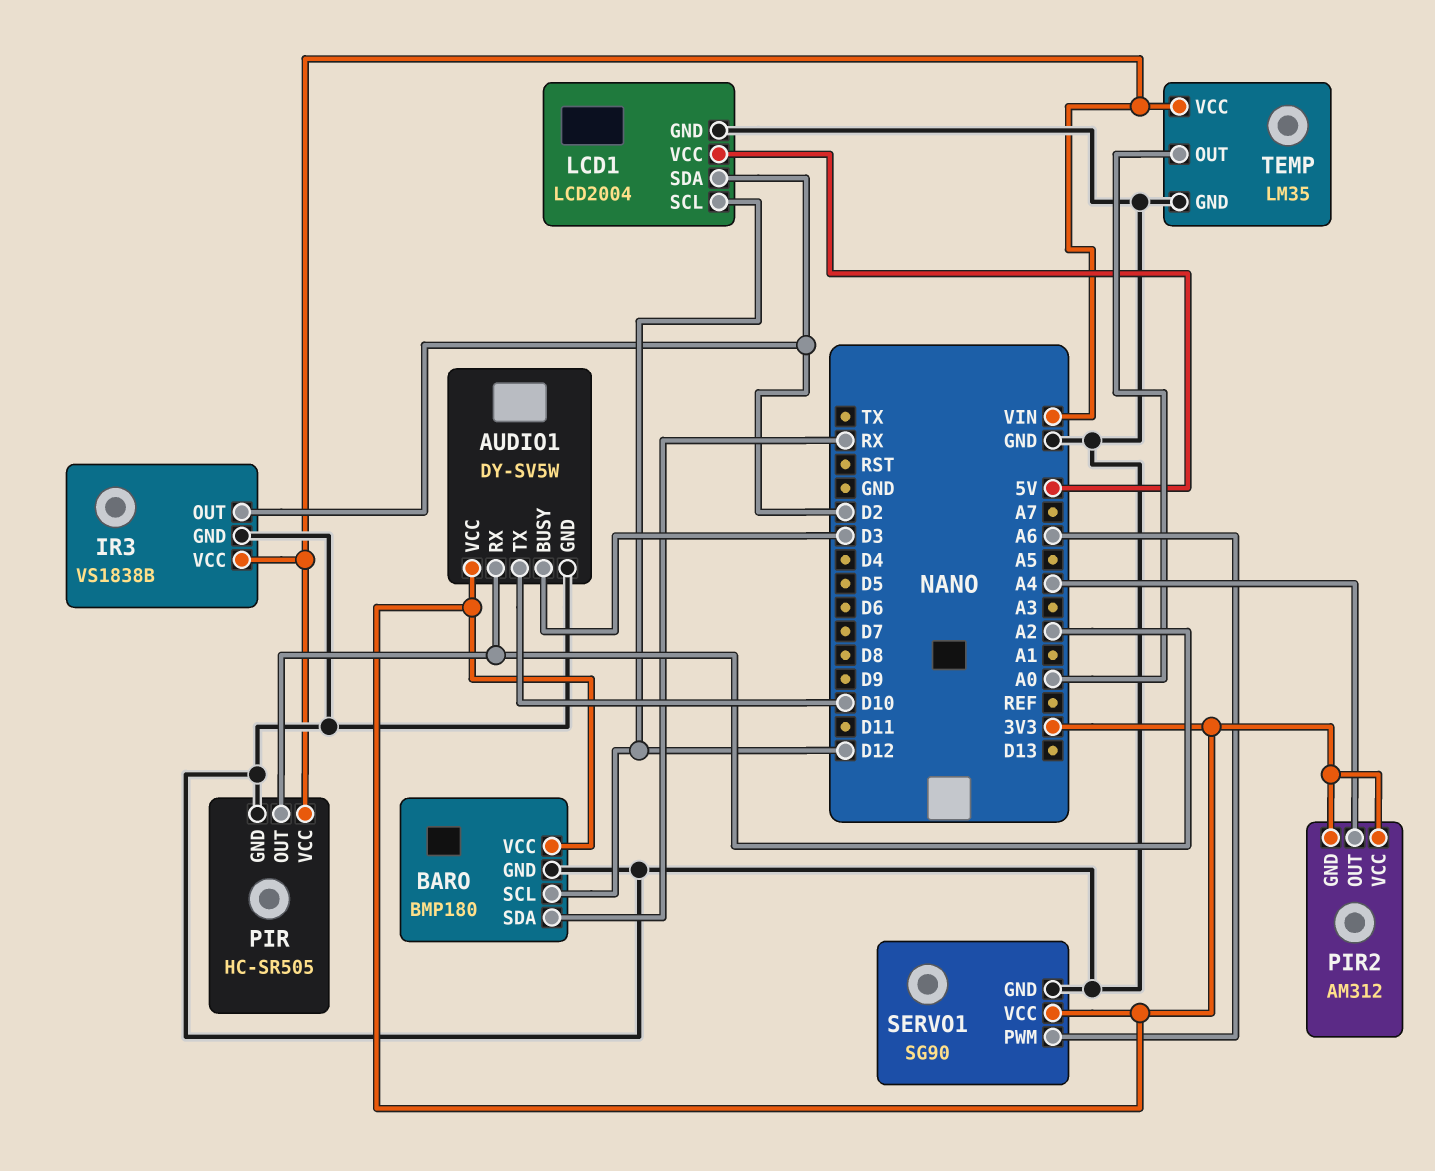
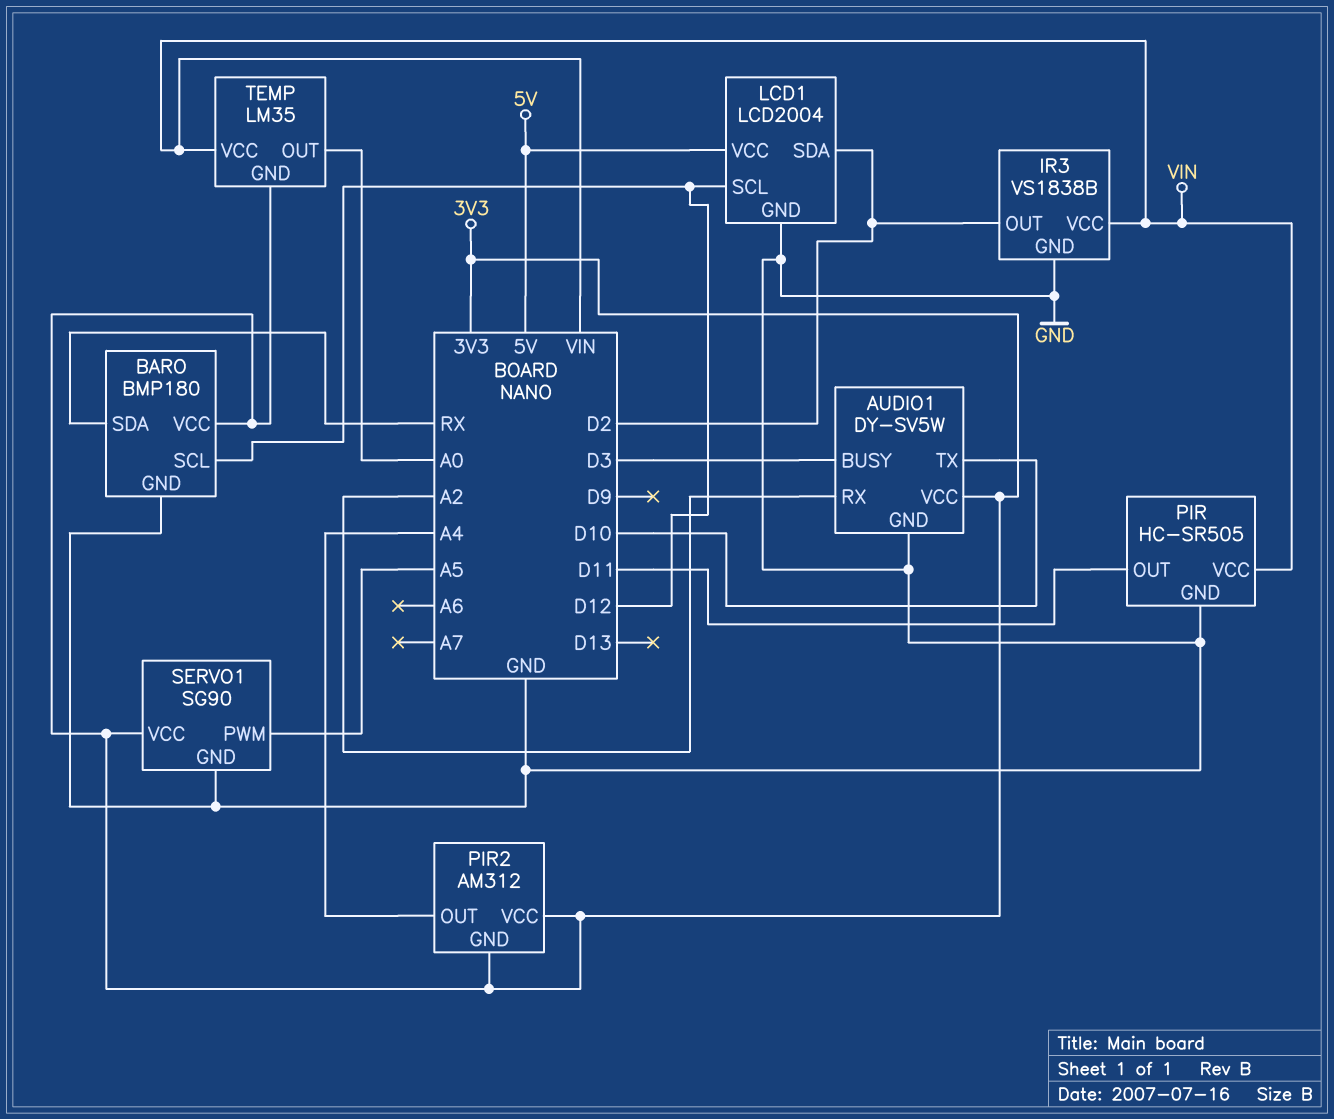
PIR pin OUT: A2 -> D11
SERVO1 pin PWM: A6 -> A5
TEMP pin GND: GND -> 3V3

